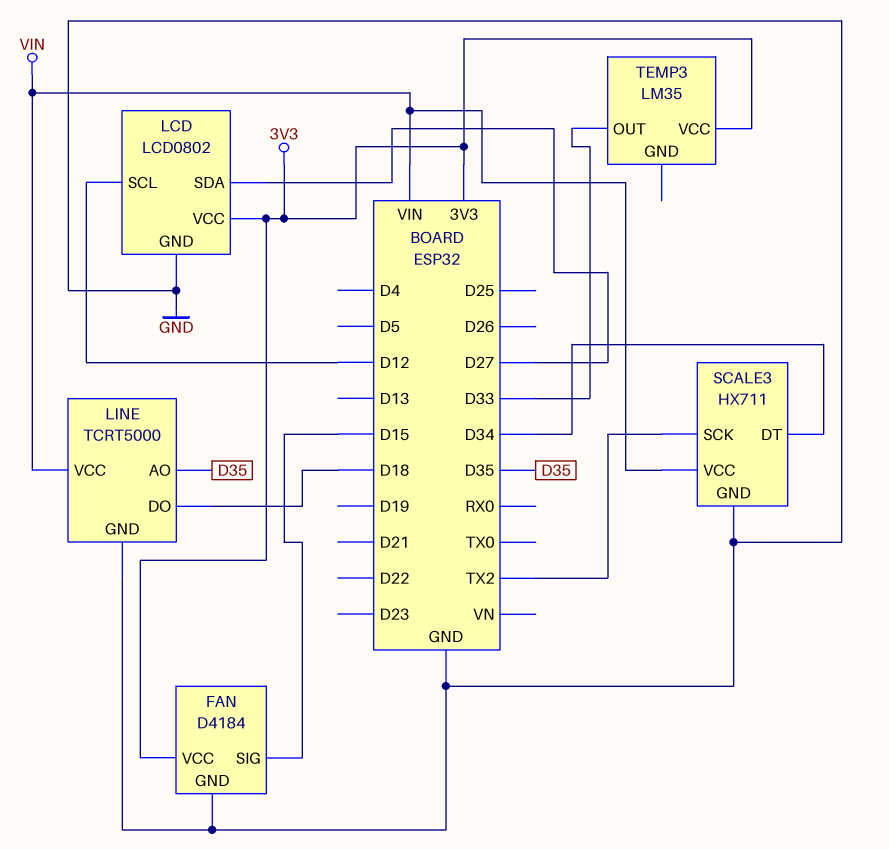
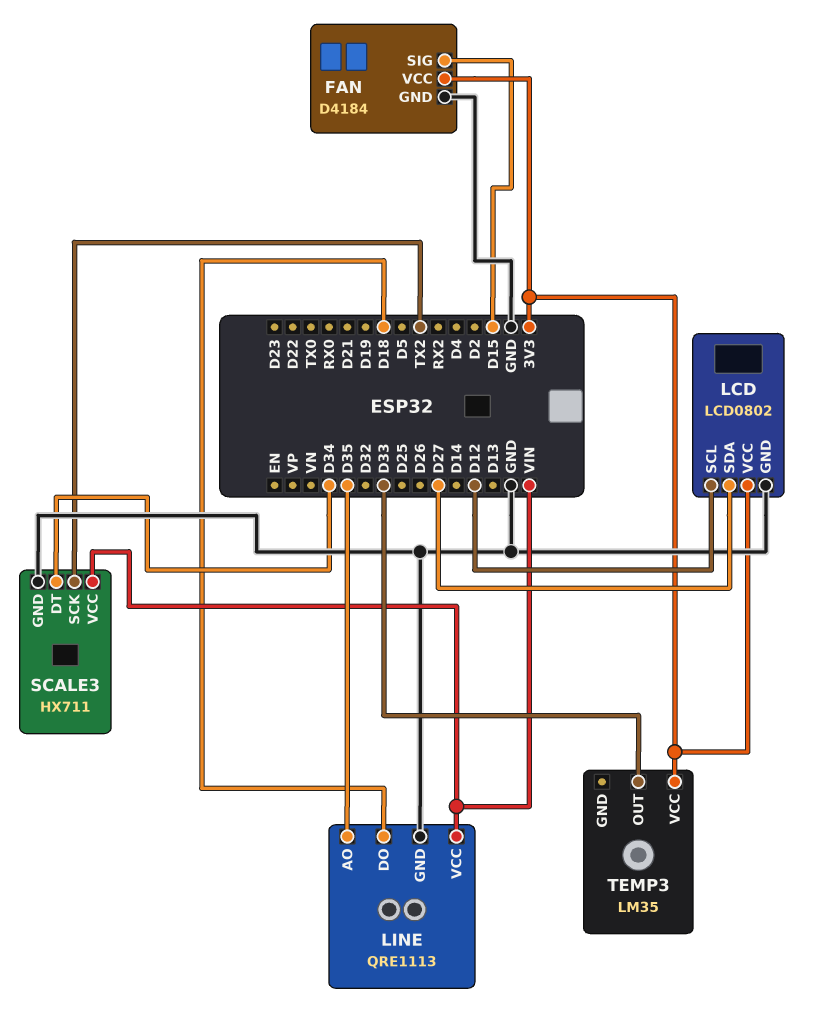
LINE: TCRT5000 -> QRE1113

